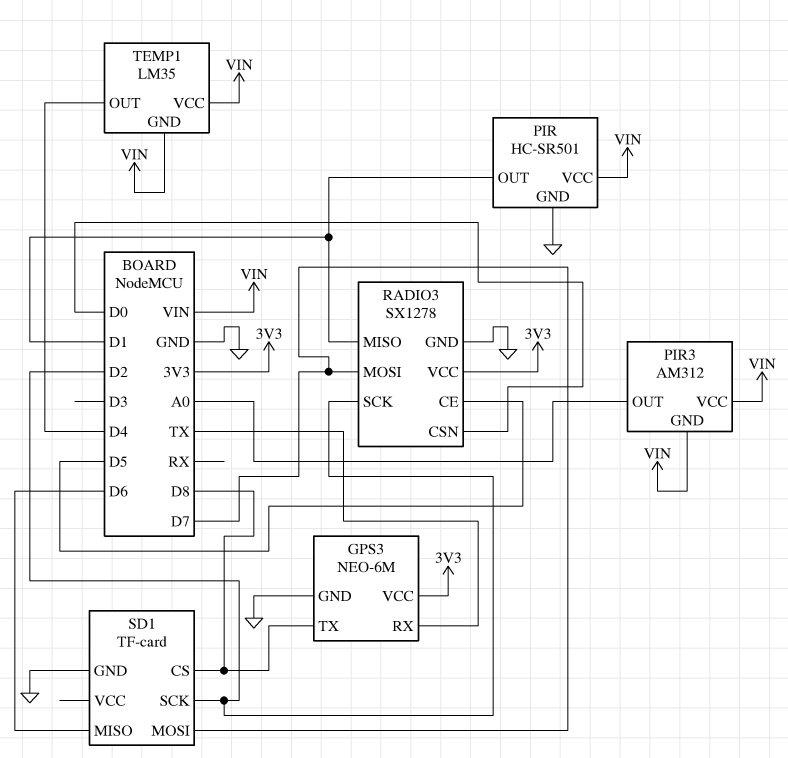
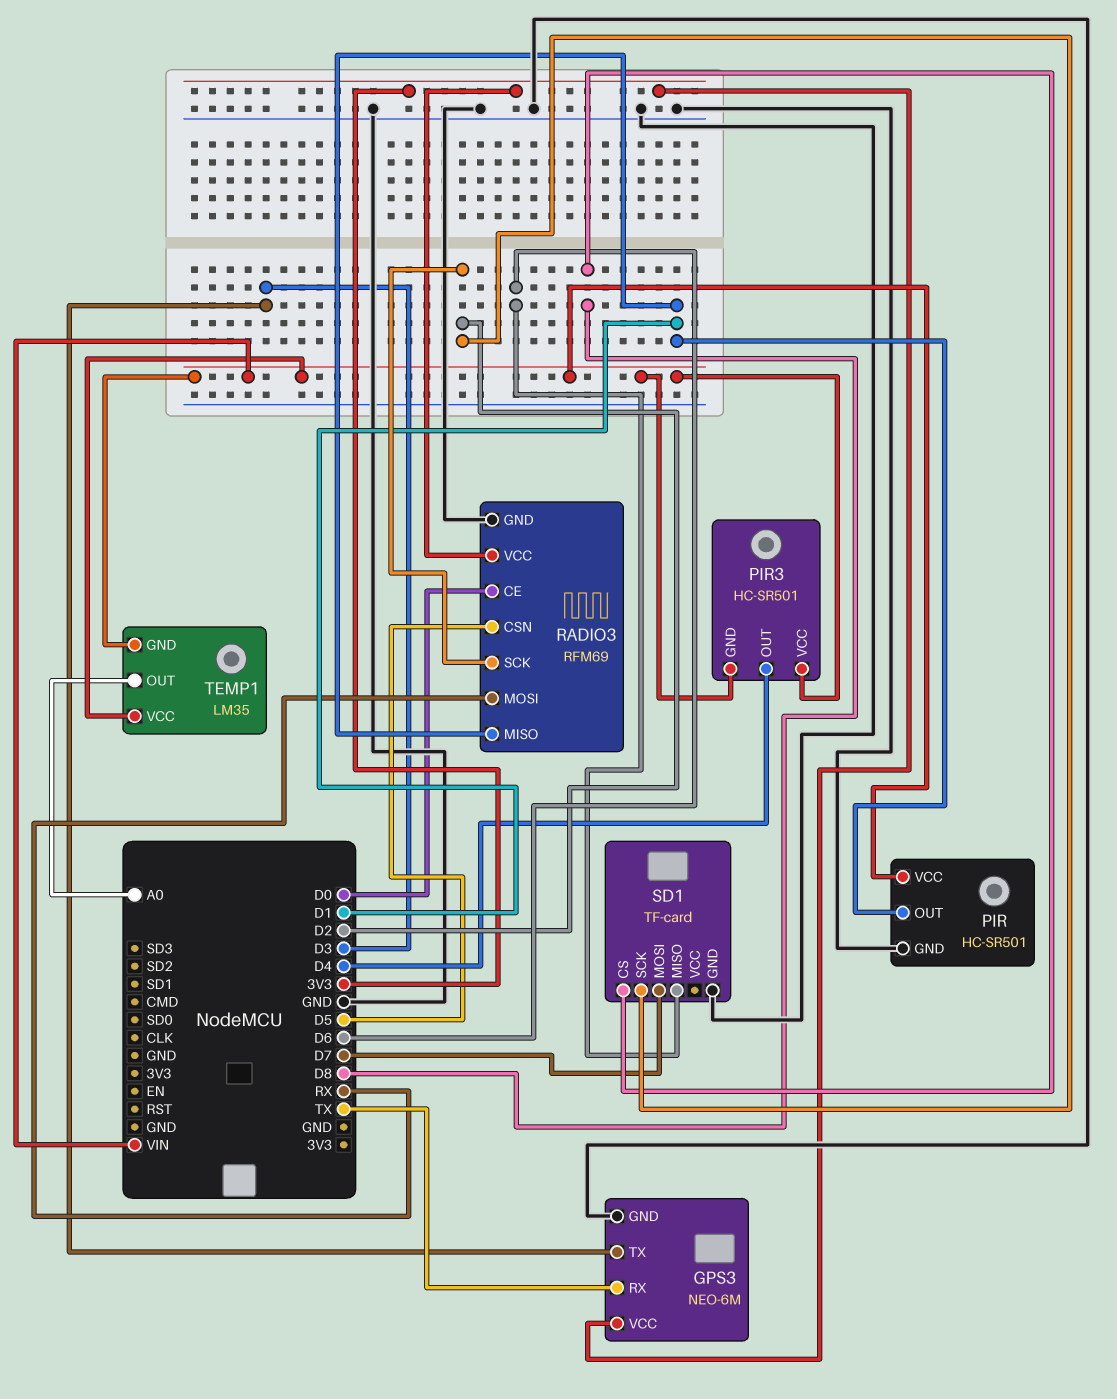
GPS3 pin TX: D8 -> D3
PIR3: AM312 -> HC-SR501
PIR3 pin OUT: A0 -> D4
RADIO3: SX1278 -> RFM69
RADIO3 pin CE: D5 -> D0
RADIO3 pin CSN: D0 -> D5
RADIO3 pin MOSI: D7 -> RX
TEMP1 pin OUT: D4 -> A0

